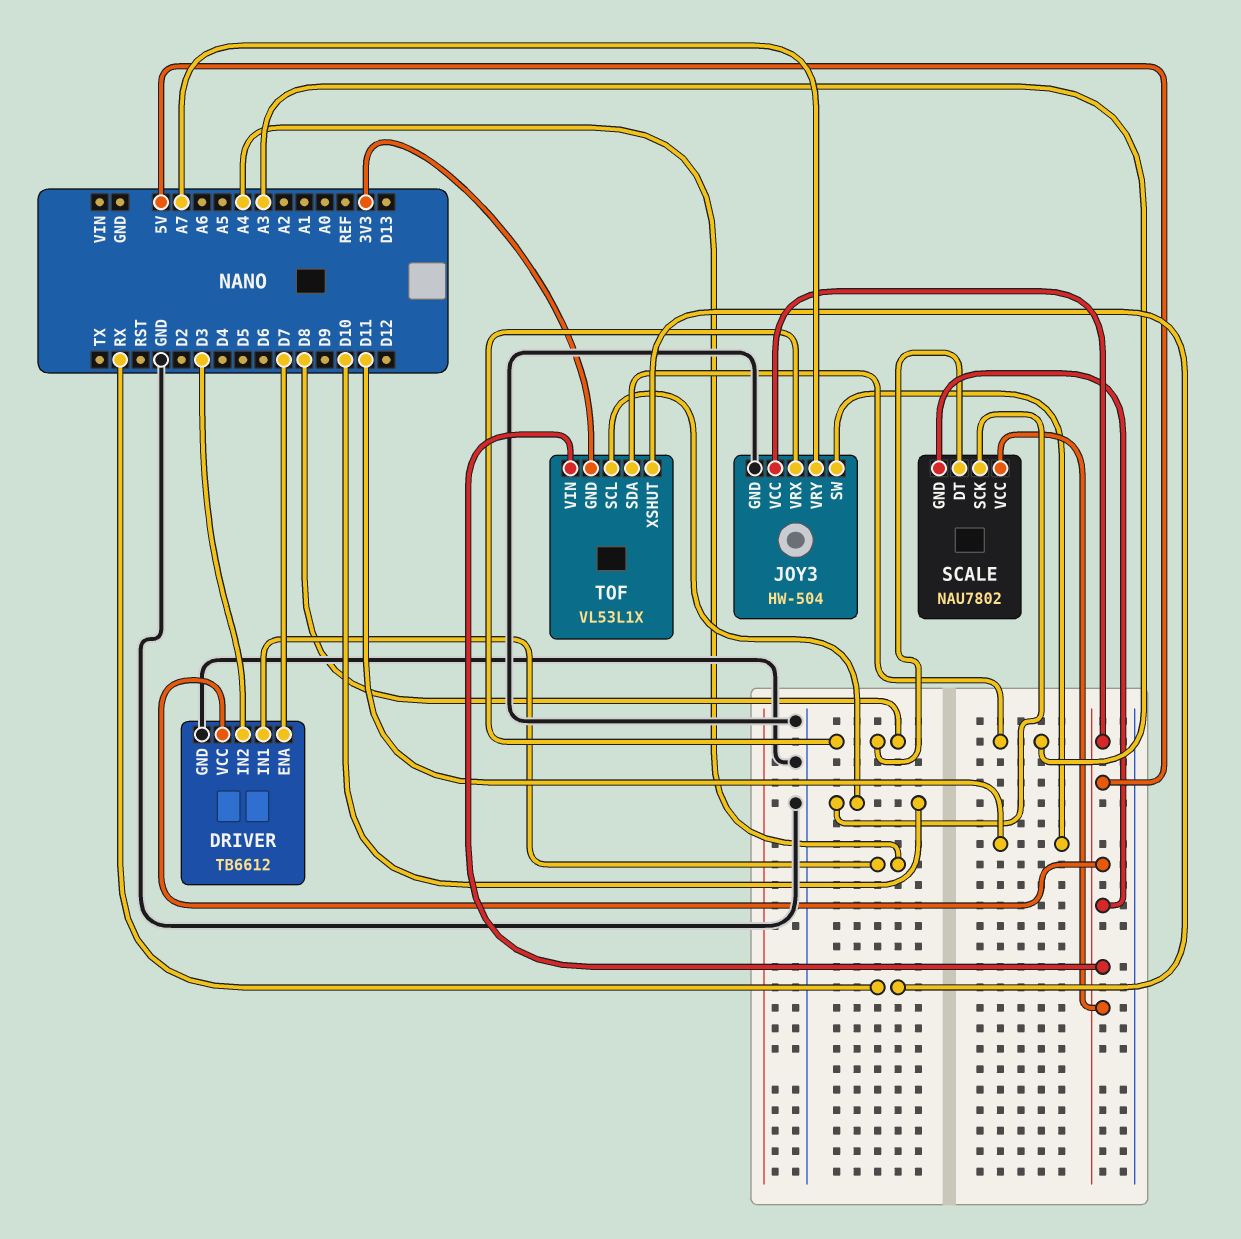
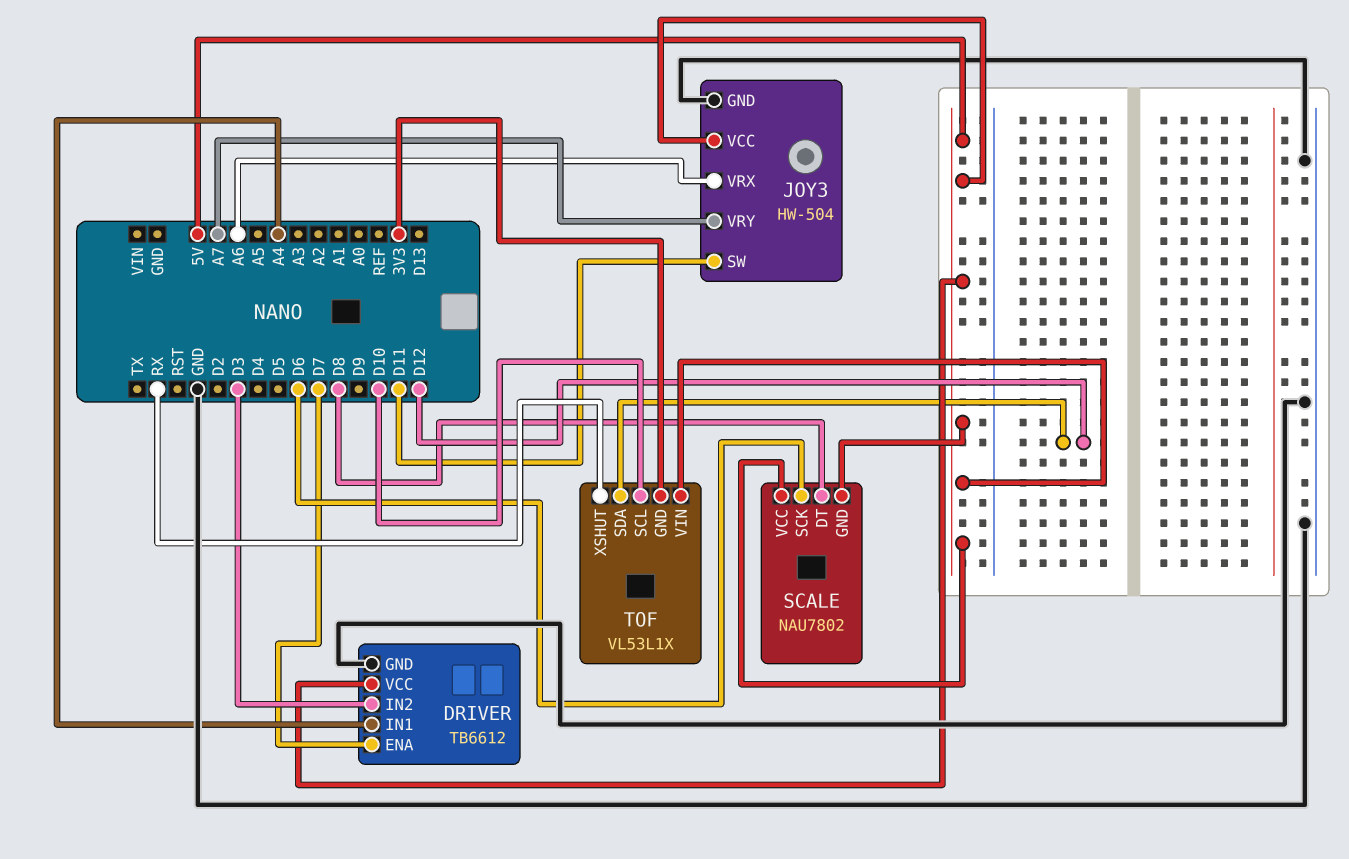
JOY3 pin VRX: D8 -> A6
SCALE pin SCK: D10 -> D6
TOF pin SDA: A3 -> D12

